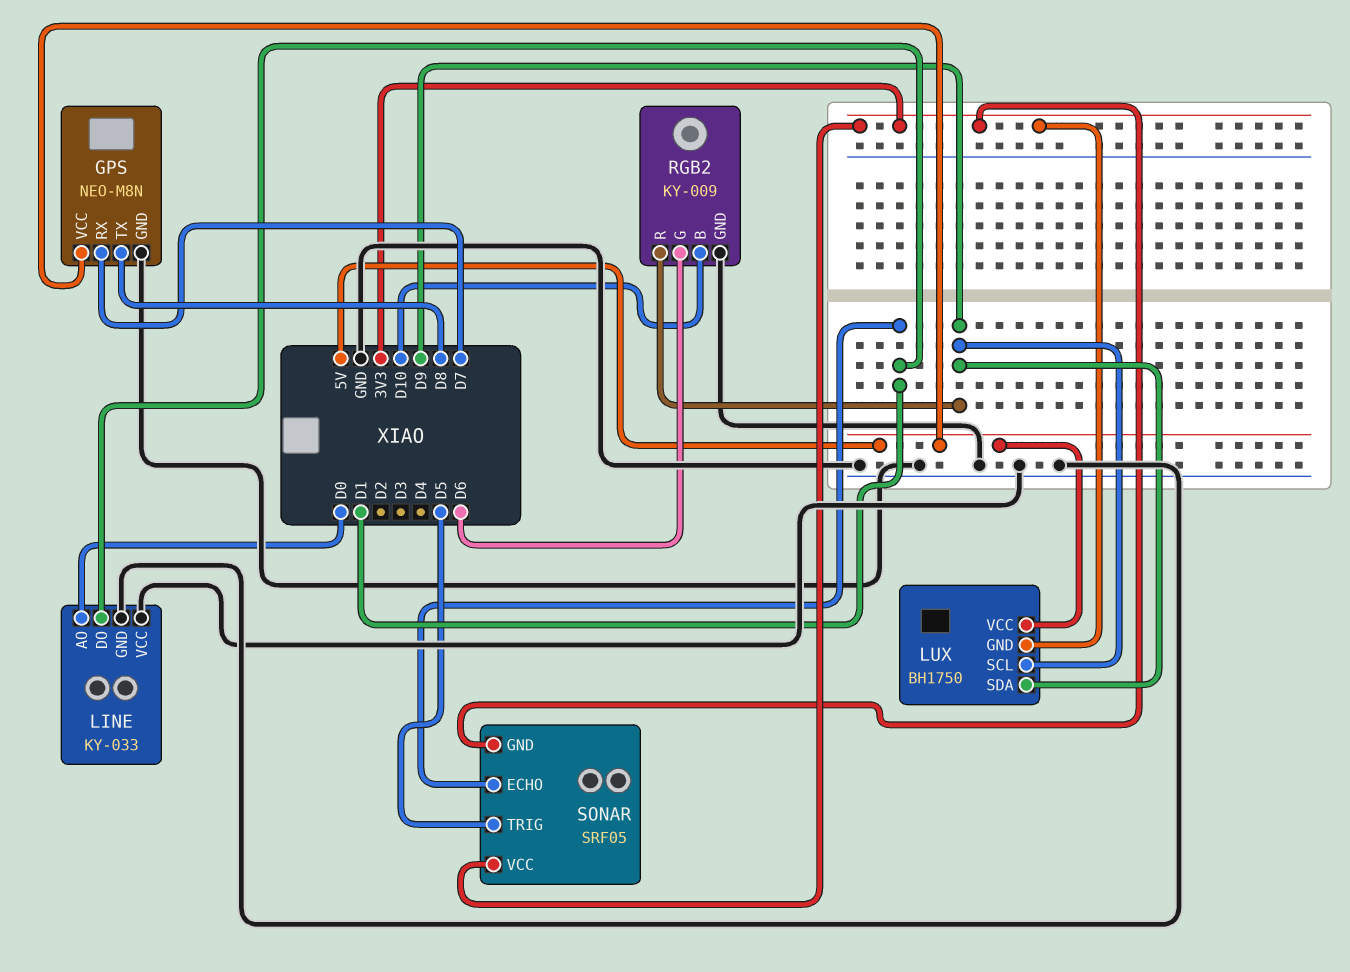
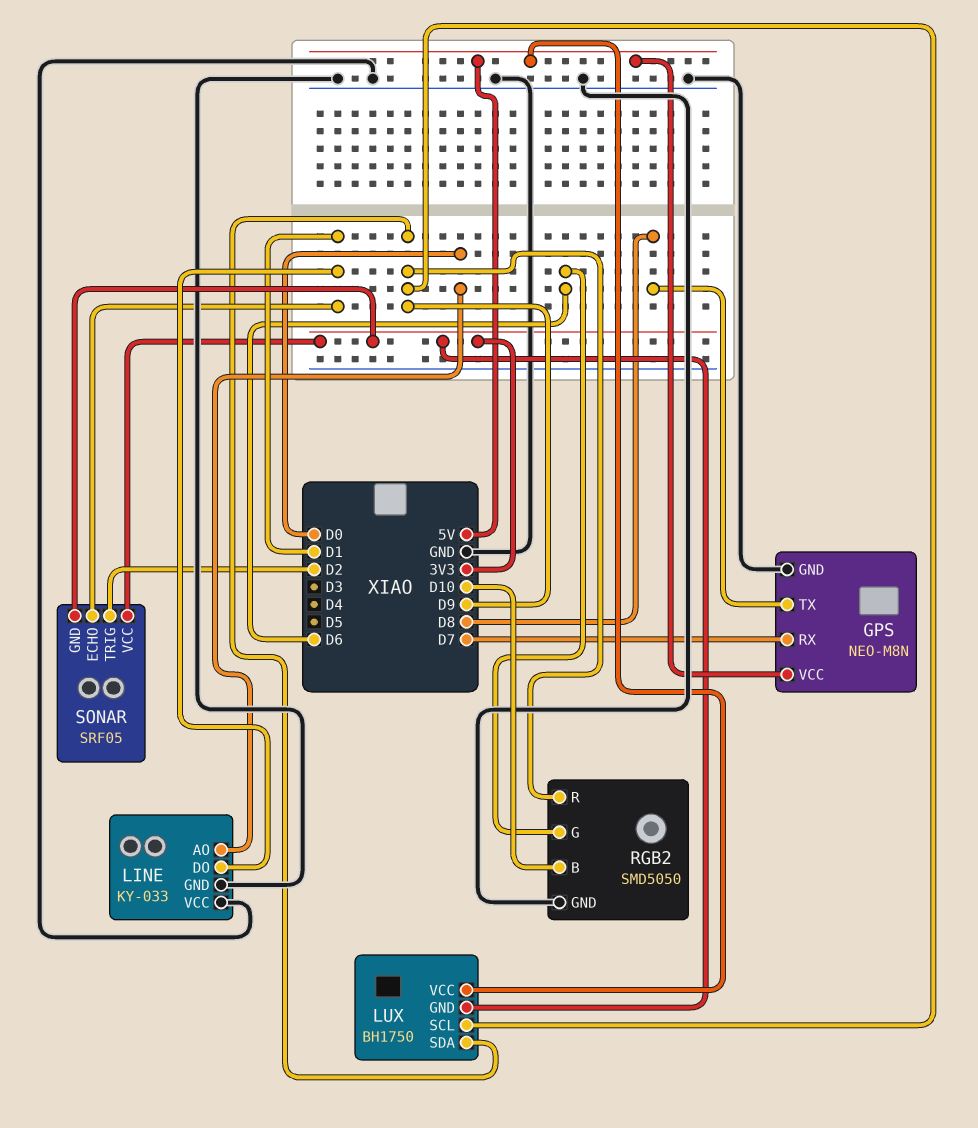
RGB2: KY-009 -> SMD5050
SONAR pin TRIG: D5 -> D2

